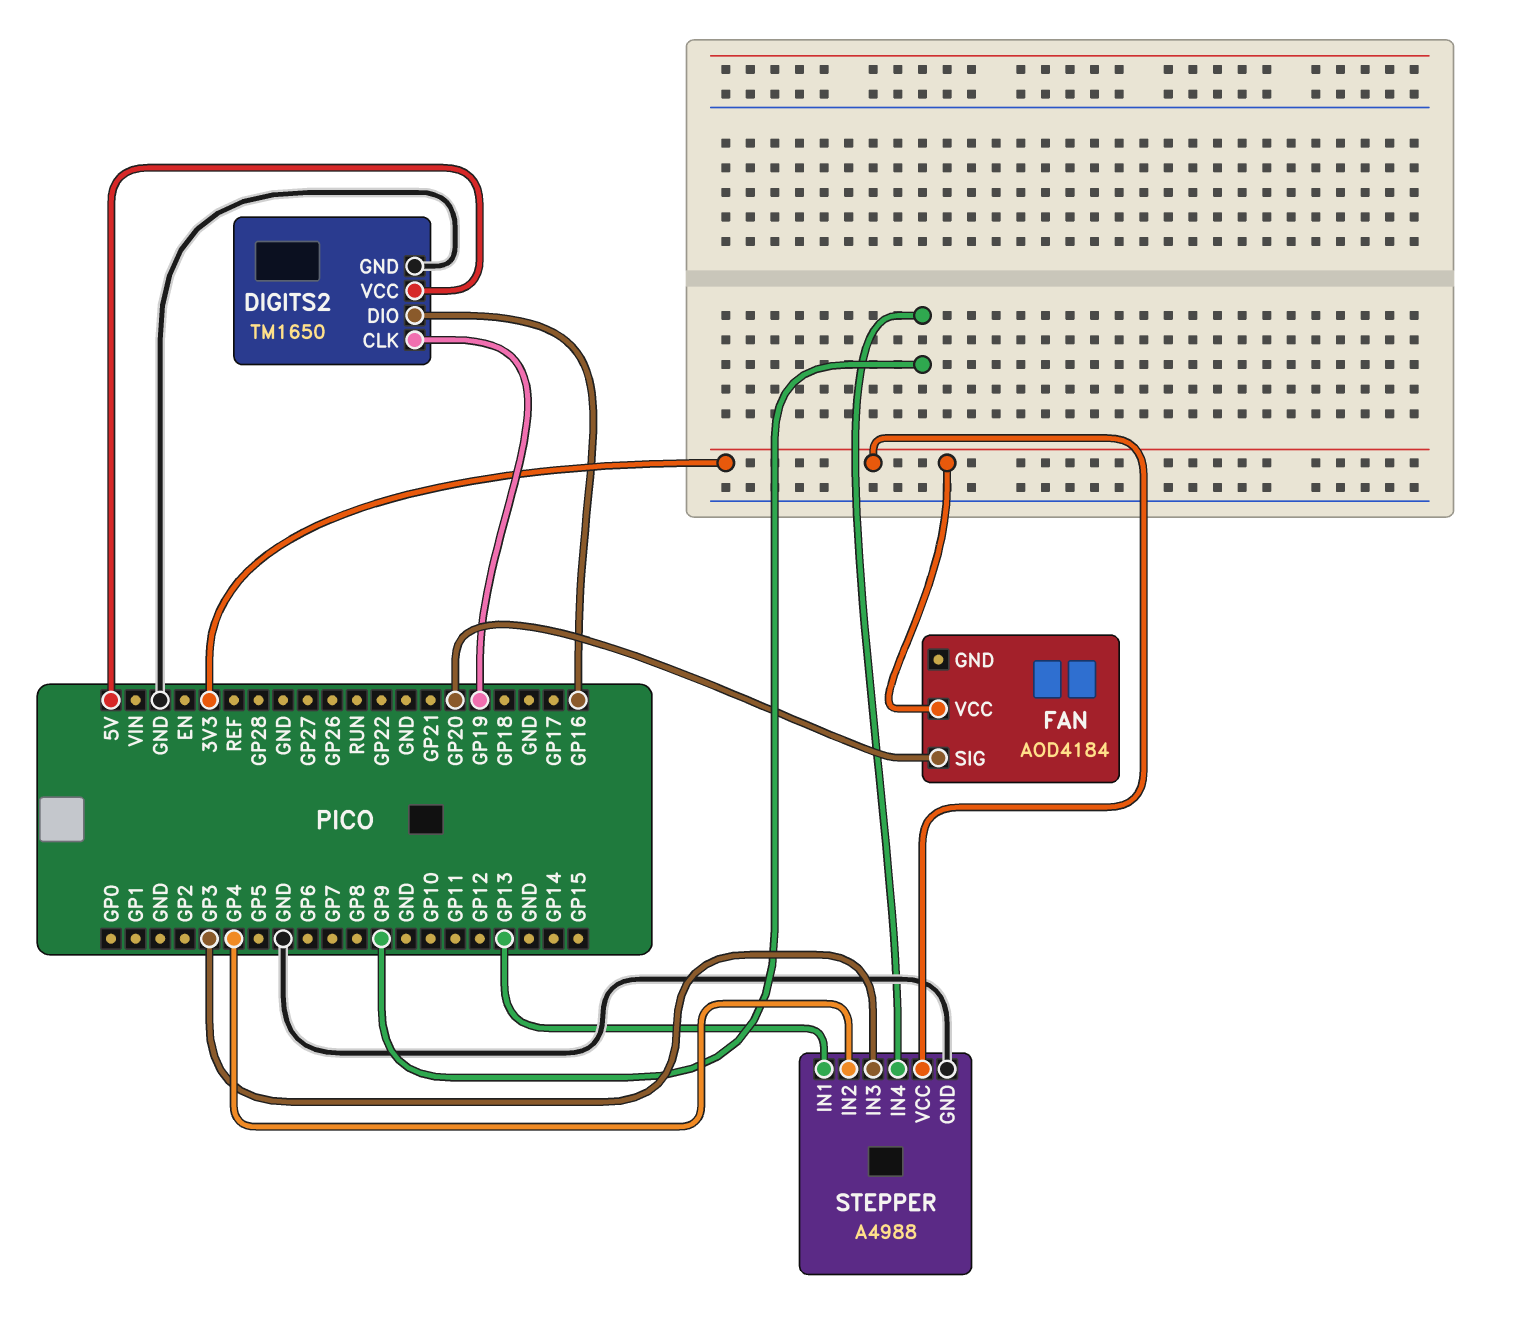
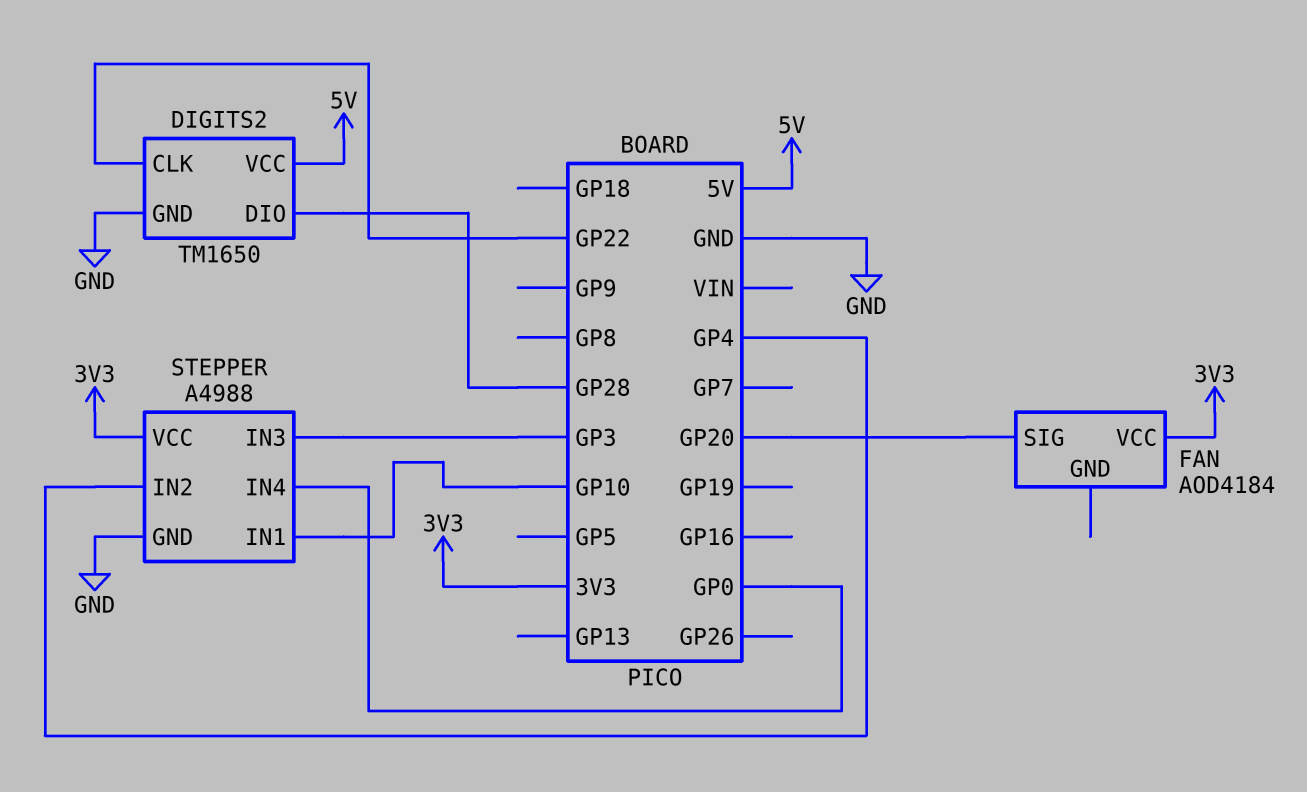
DIGITS2 pin CLK: GP19 -> GP22
DIGITS2 pin DIO: GP16 -> GP28
STEPPER pin IN1: GP13 -> GP10
STEPPER pin IN4: GP9 -> GP0

